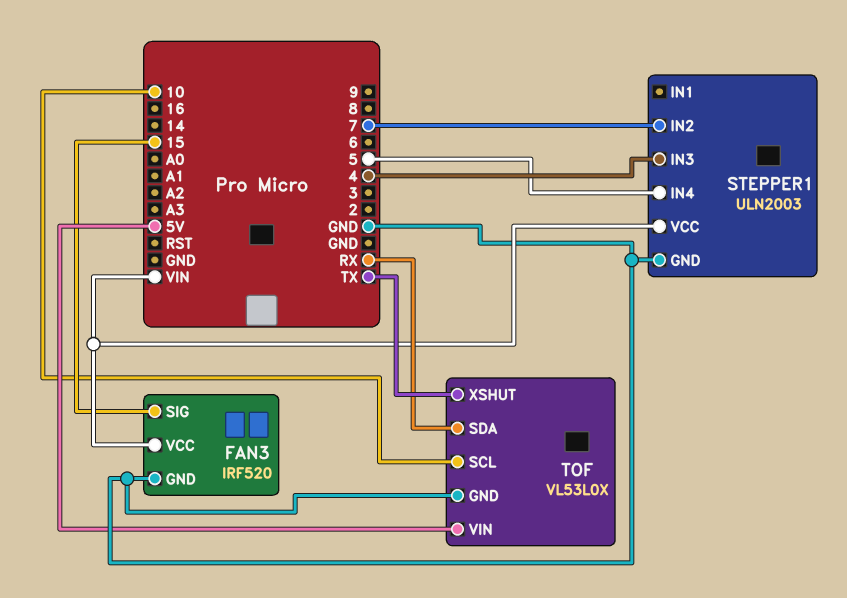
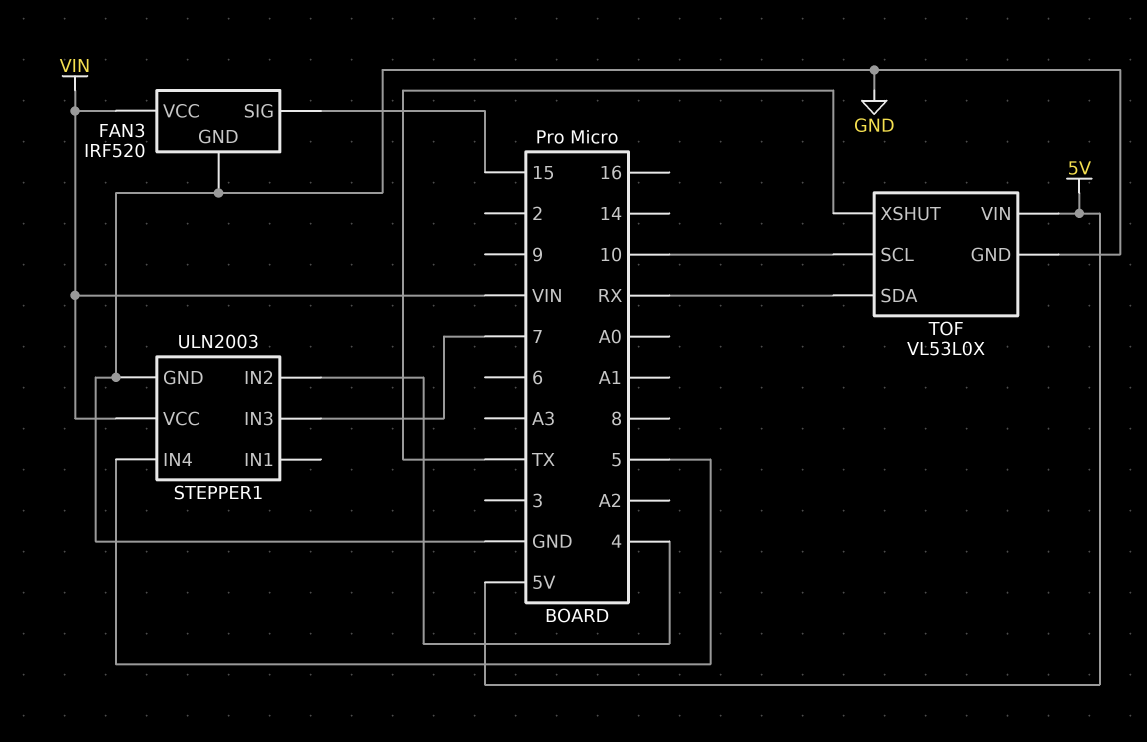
STEPPER1 pin IN2: 7 -> 4
STEPPER1 pin IN3: 4 -> 7

